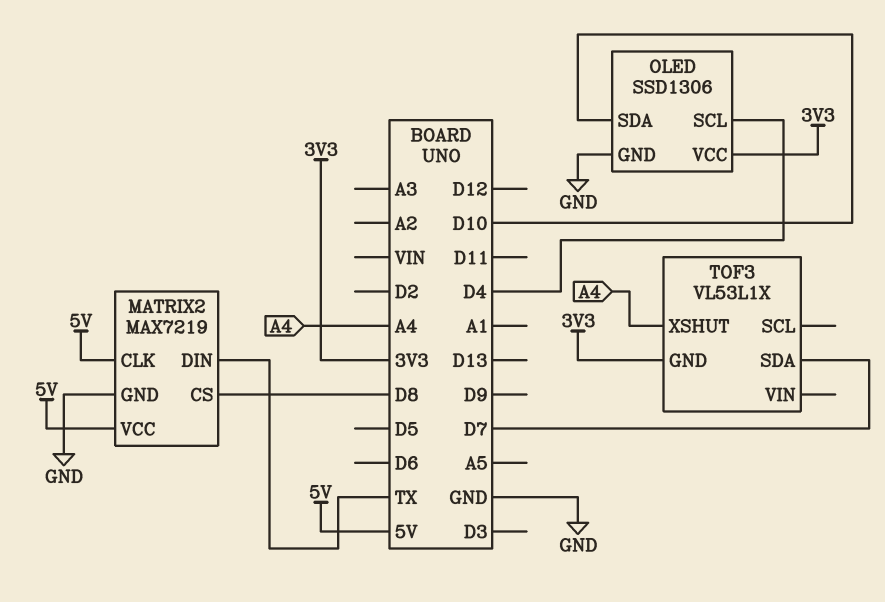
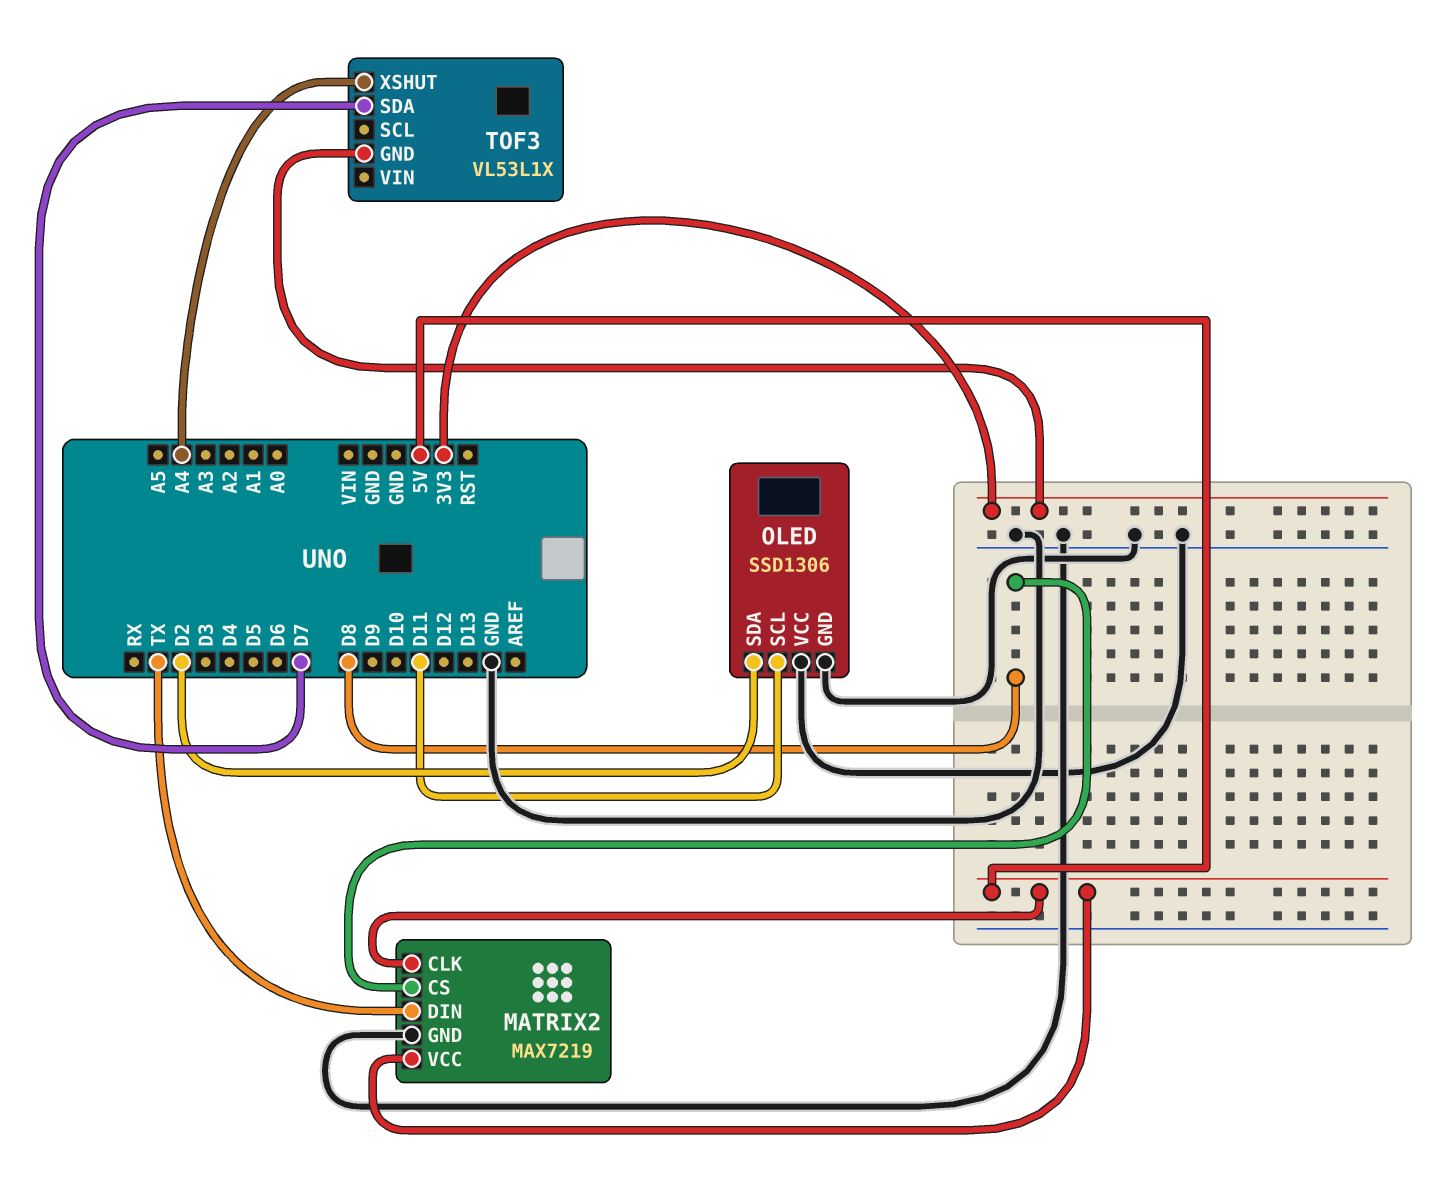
OLED pin SCL: D4 -> D11
OLED pin SDA: D10 -> D2
OLED pin VCC: 3V3 -> GND

